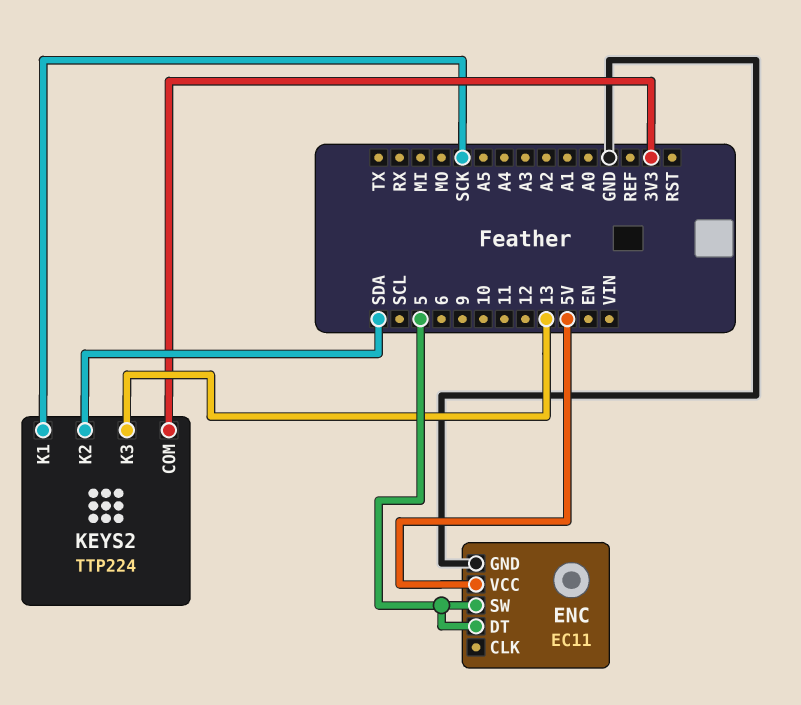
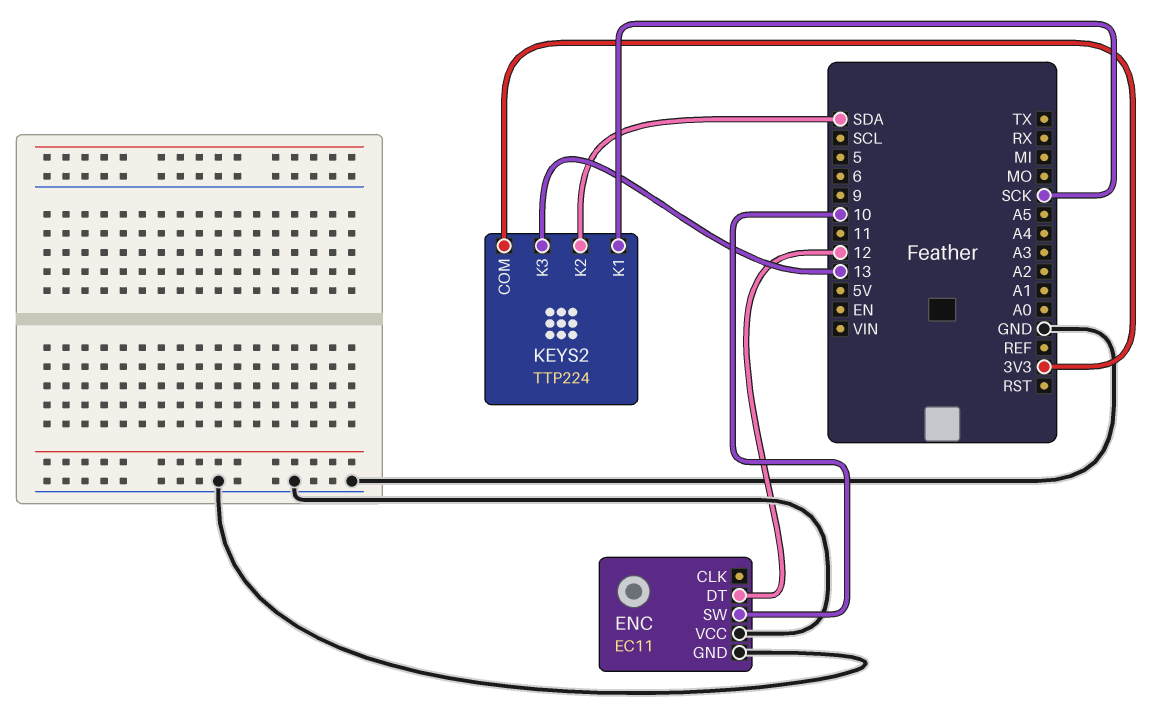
ENC pin DT: 5 -> 12
ENC pin SW: 5 -> 10
ENC pin VCC: 5V -> GND

